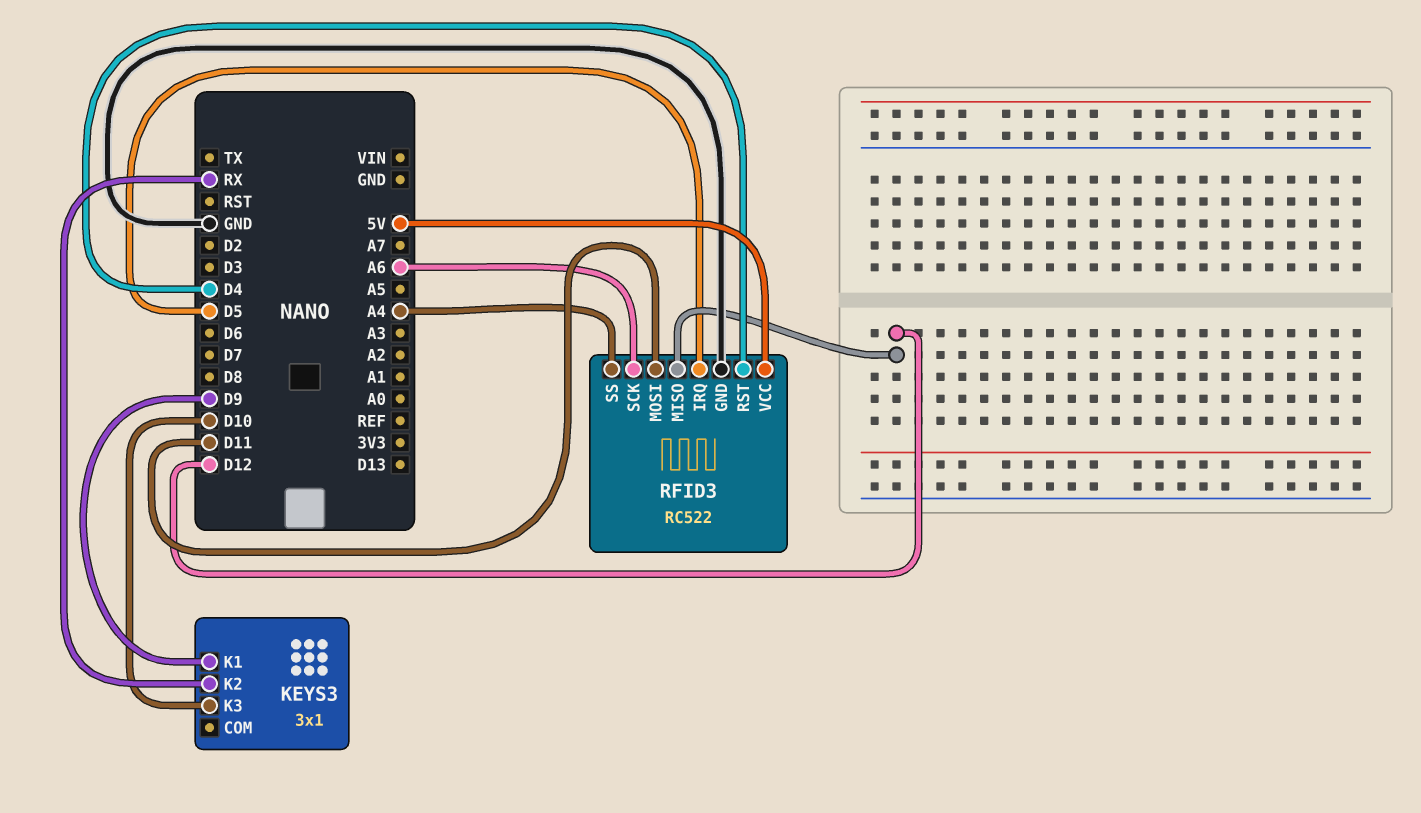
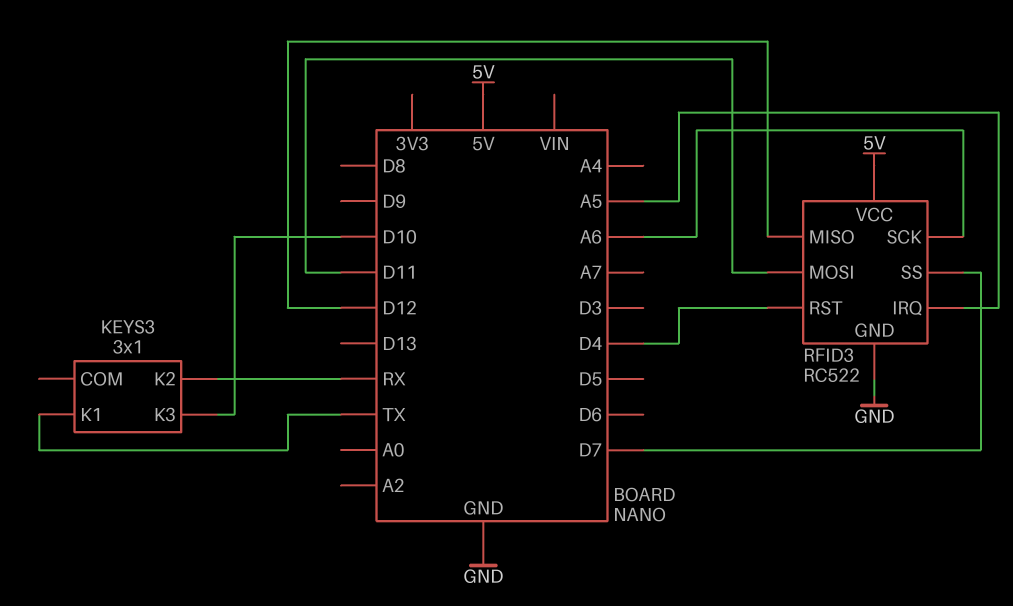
KEYS3 pin K1: D9 -> TX
RFID3 pin IRQ: D5 -> A5
RFID3 pin SS: A4 -> D7

